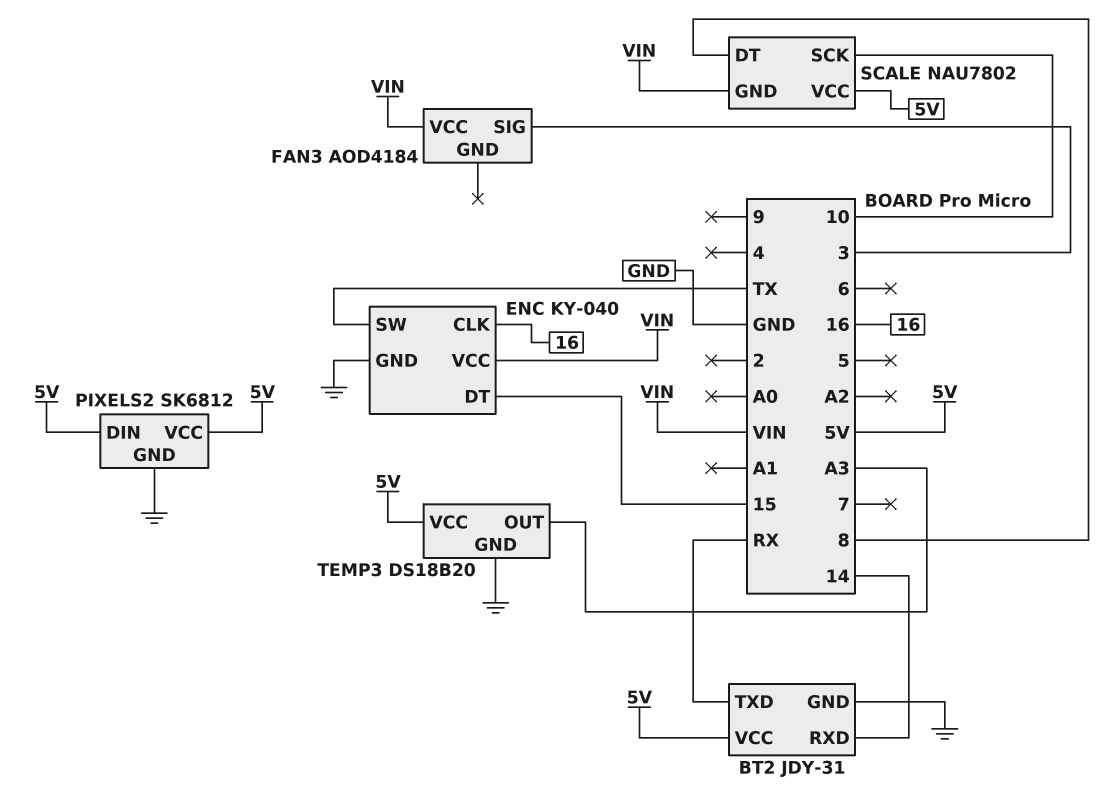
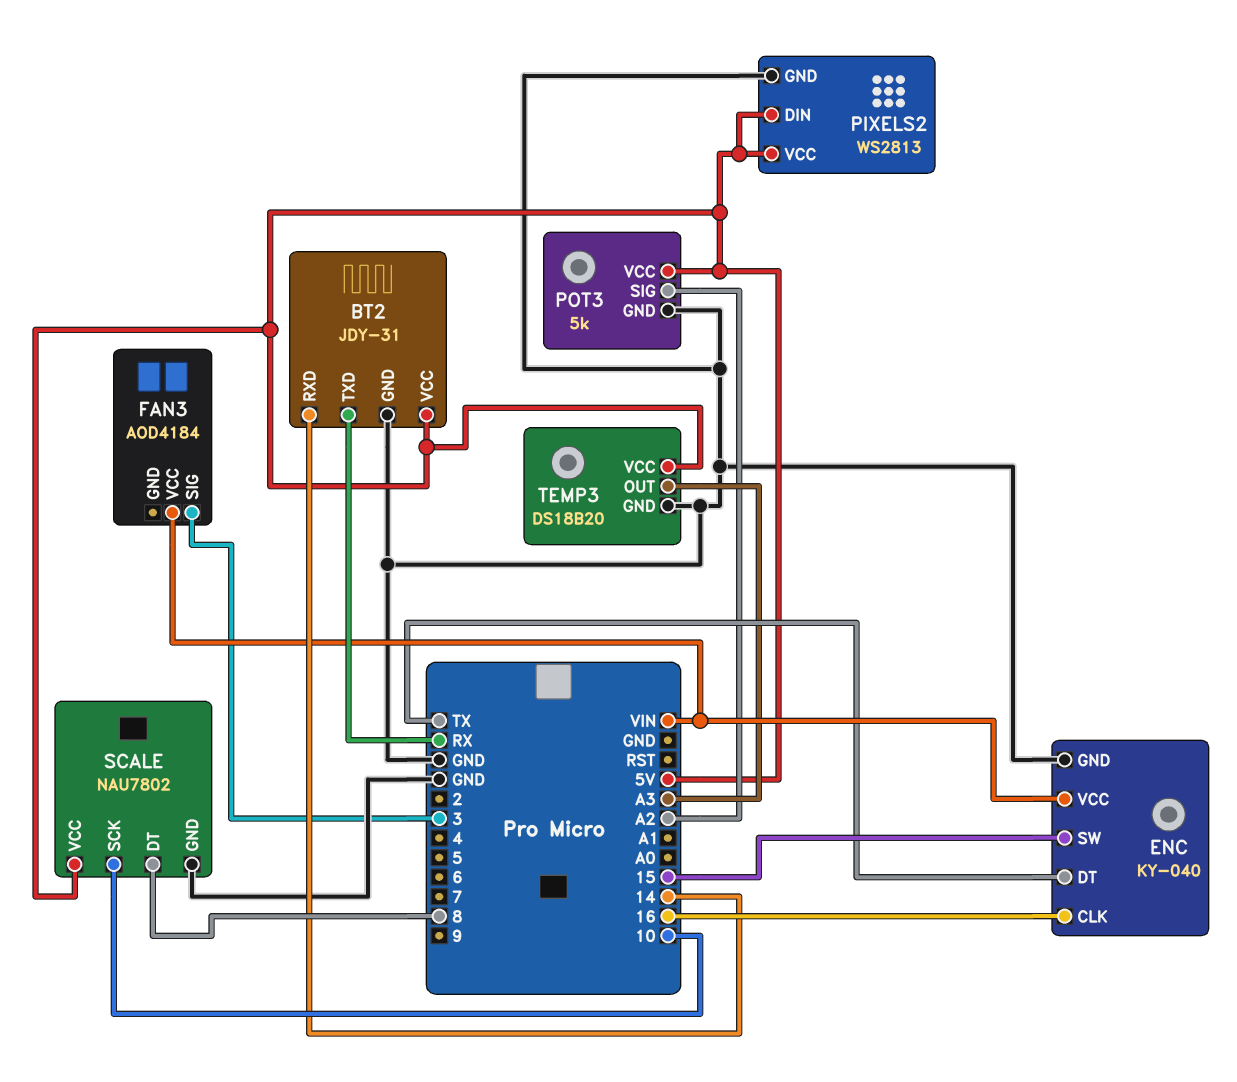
ENC pin DT: 15 -> TX
ENC pin SW: TX -> 15
PIXELS2: SK6812 -> WS2813
POT3: none -> 5k
POT3 pin GND: none -> GND
POT3 pin SIG: none -> A2
POT3 pin VCC: none -> 5V
SCALE pin GND: VIN -> GND

